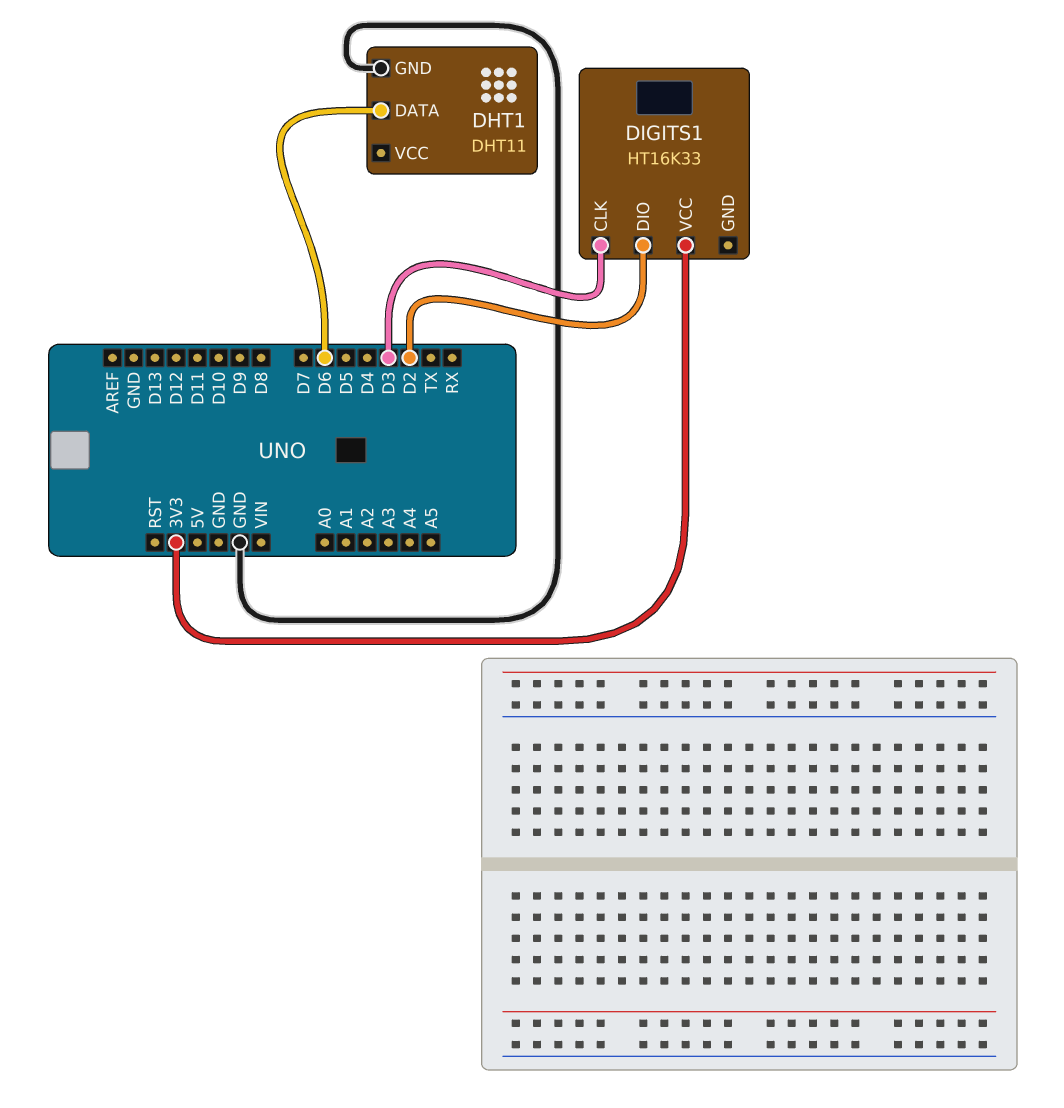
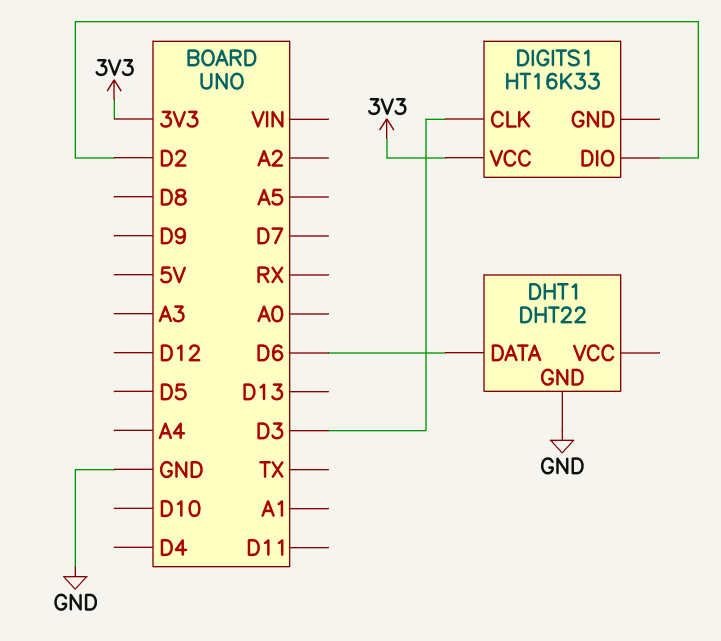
DHT1: DHT11 -> DHT22

